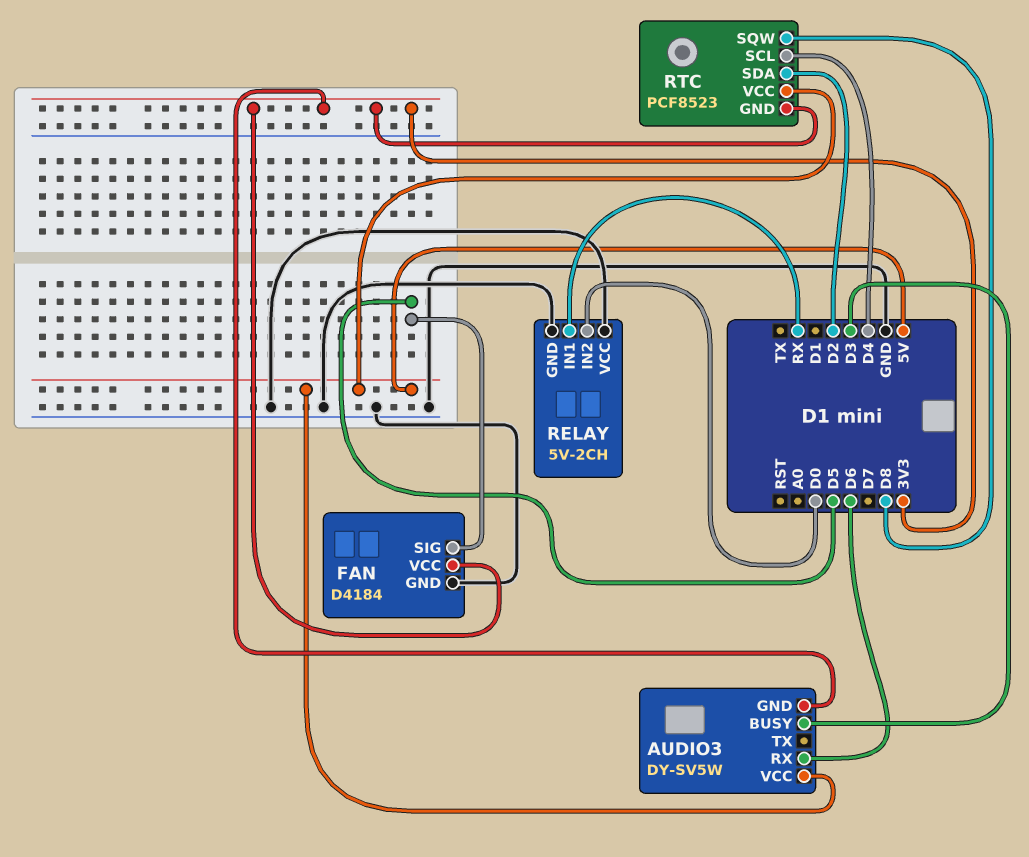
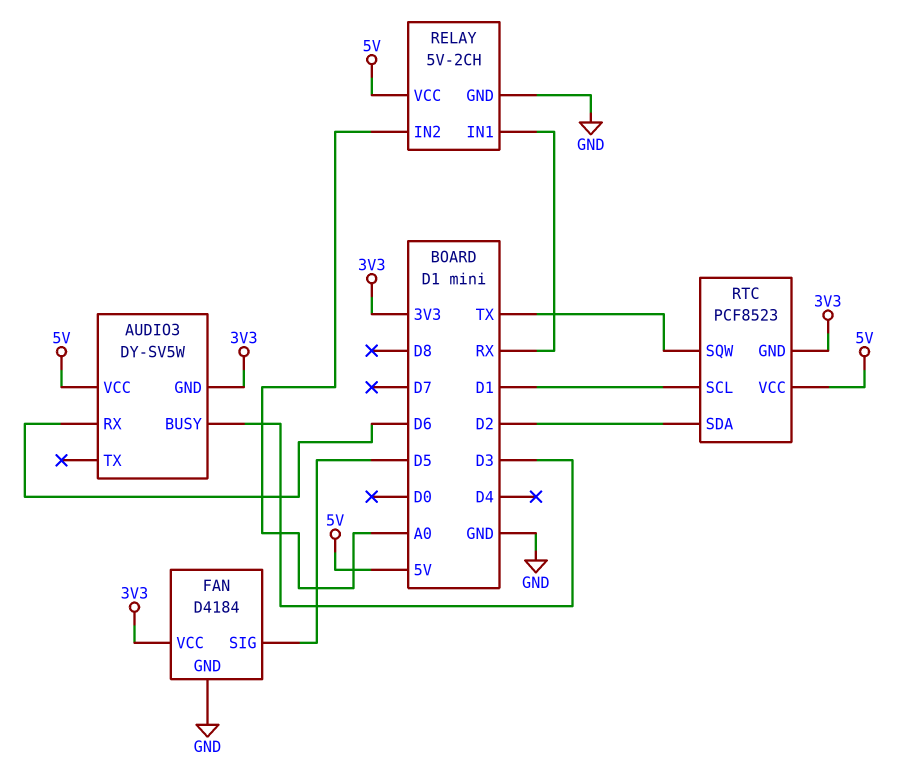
RELAY pin IN2: D0 -> A0
RELAY pin VCC: GND -> 5V
RTC pin SCL: D4 -> D1
RTC pin SQW: D8 -> TX

